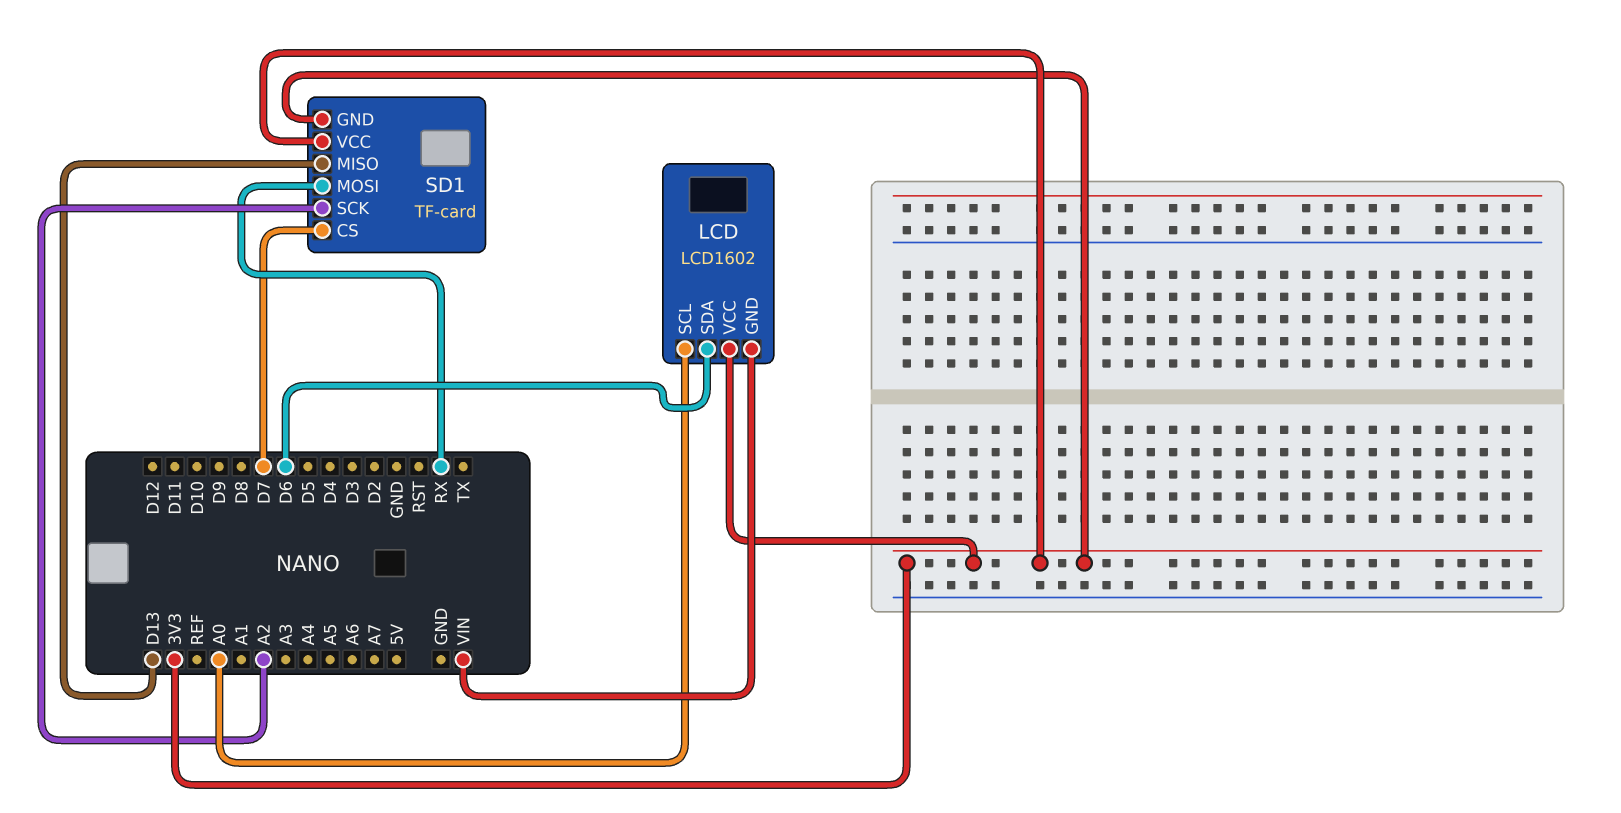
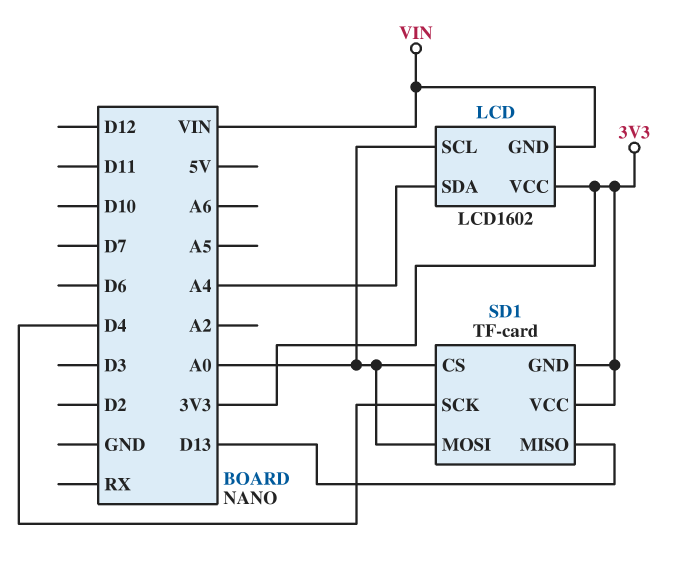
LCD pin SDA: D6 -> A4
SD1 pin CS: D7 -> A0
SD1 pin MOSI: RX -> A0
SD1 pin SCK: A2 -> D4

